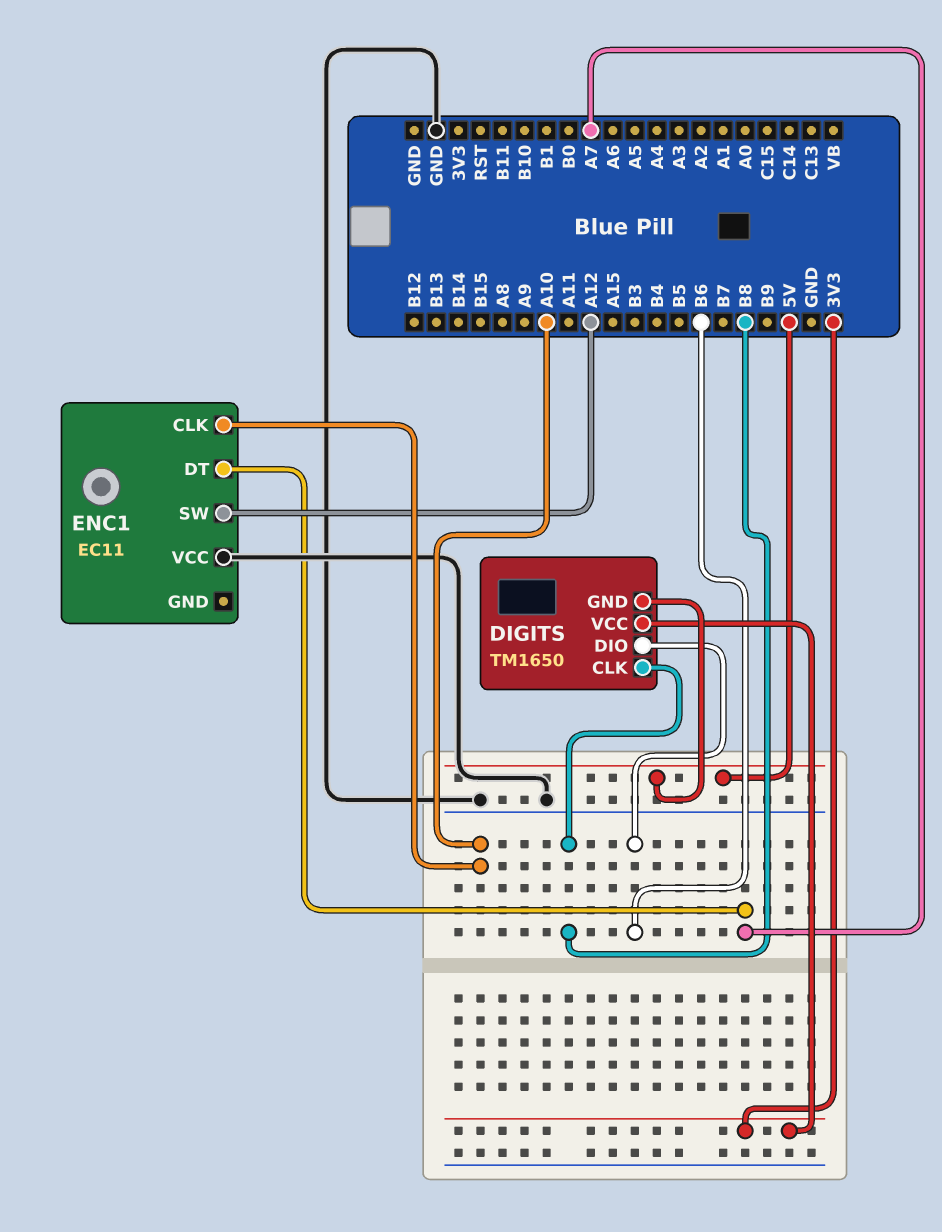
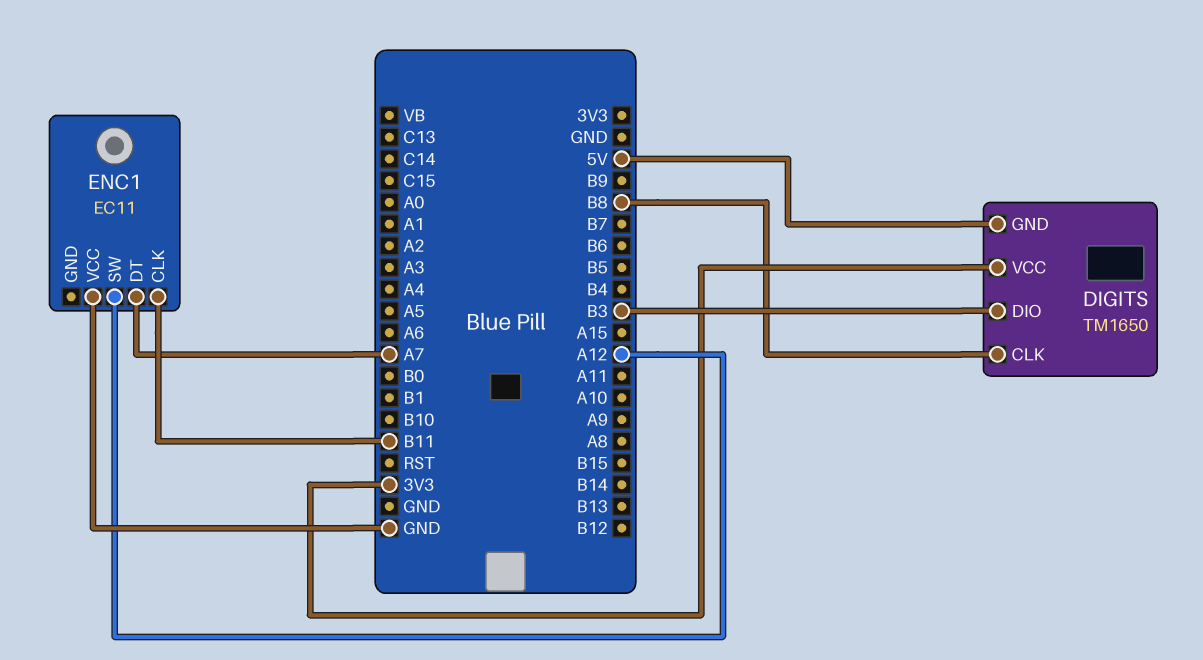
DIGITS pin DIO: B6 -> B3
ENC1 pin CLK: A10 -> B11

